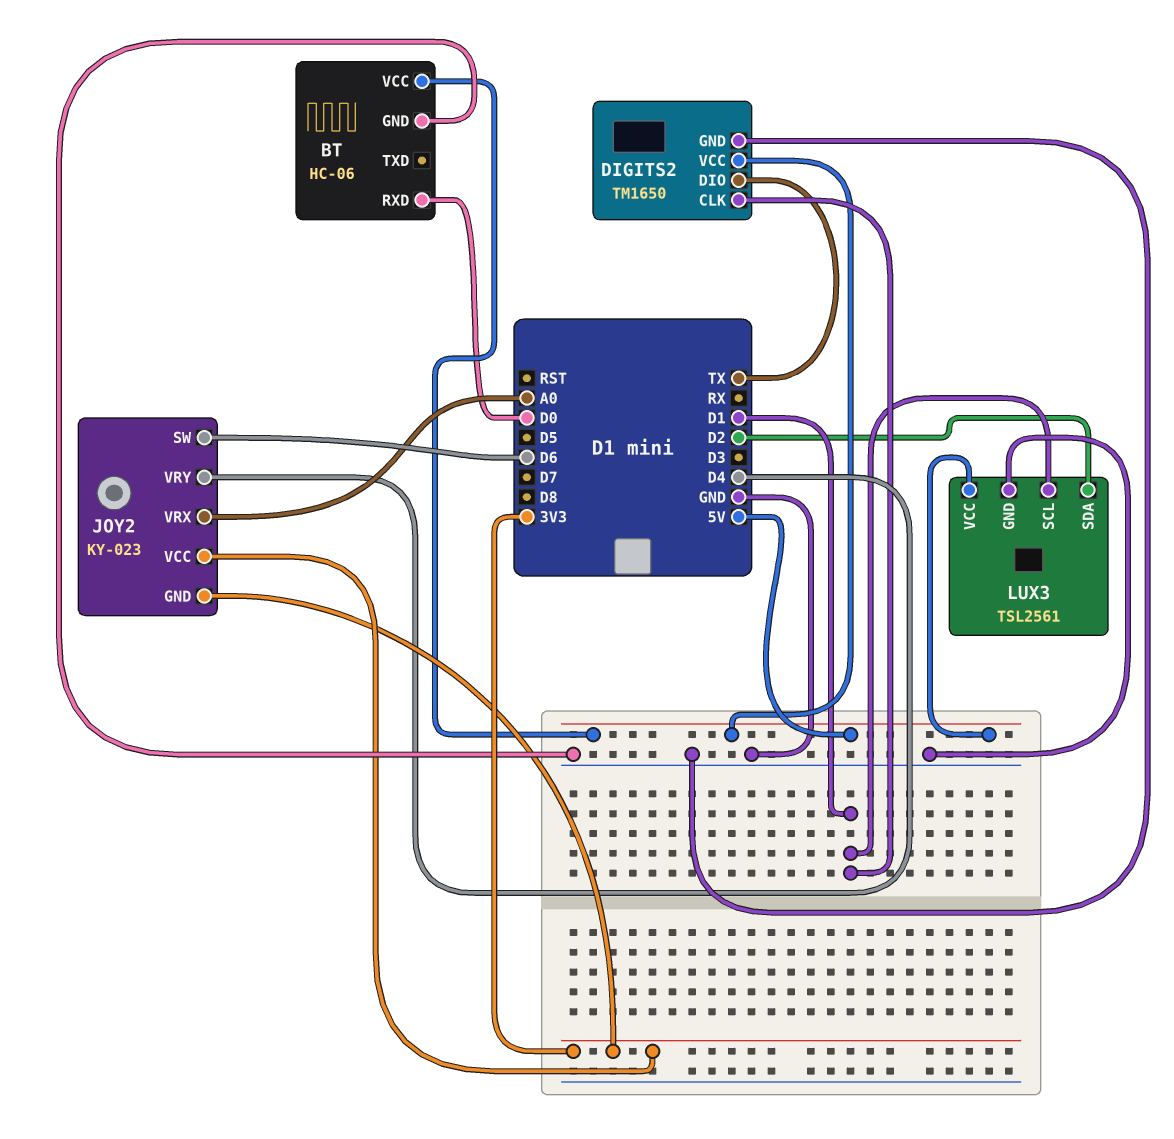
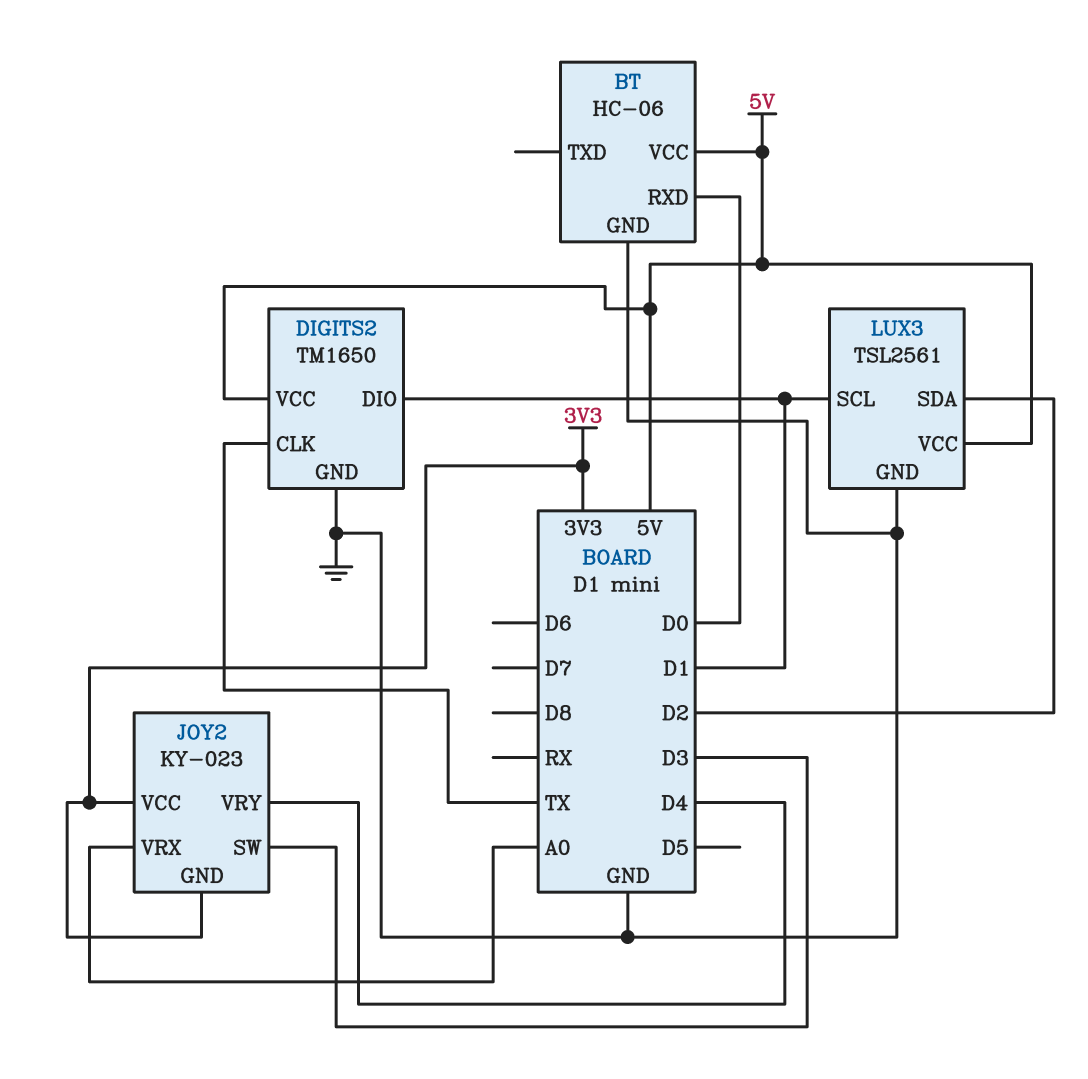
DIGITS2 pin CLK: D1 -> TX
DIGITS2 pin DIO: TX -> D1
JOY2 pin SW: D6 -> D3

